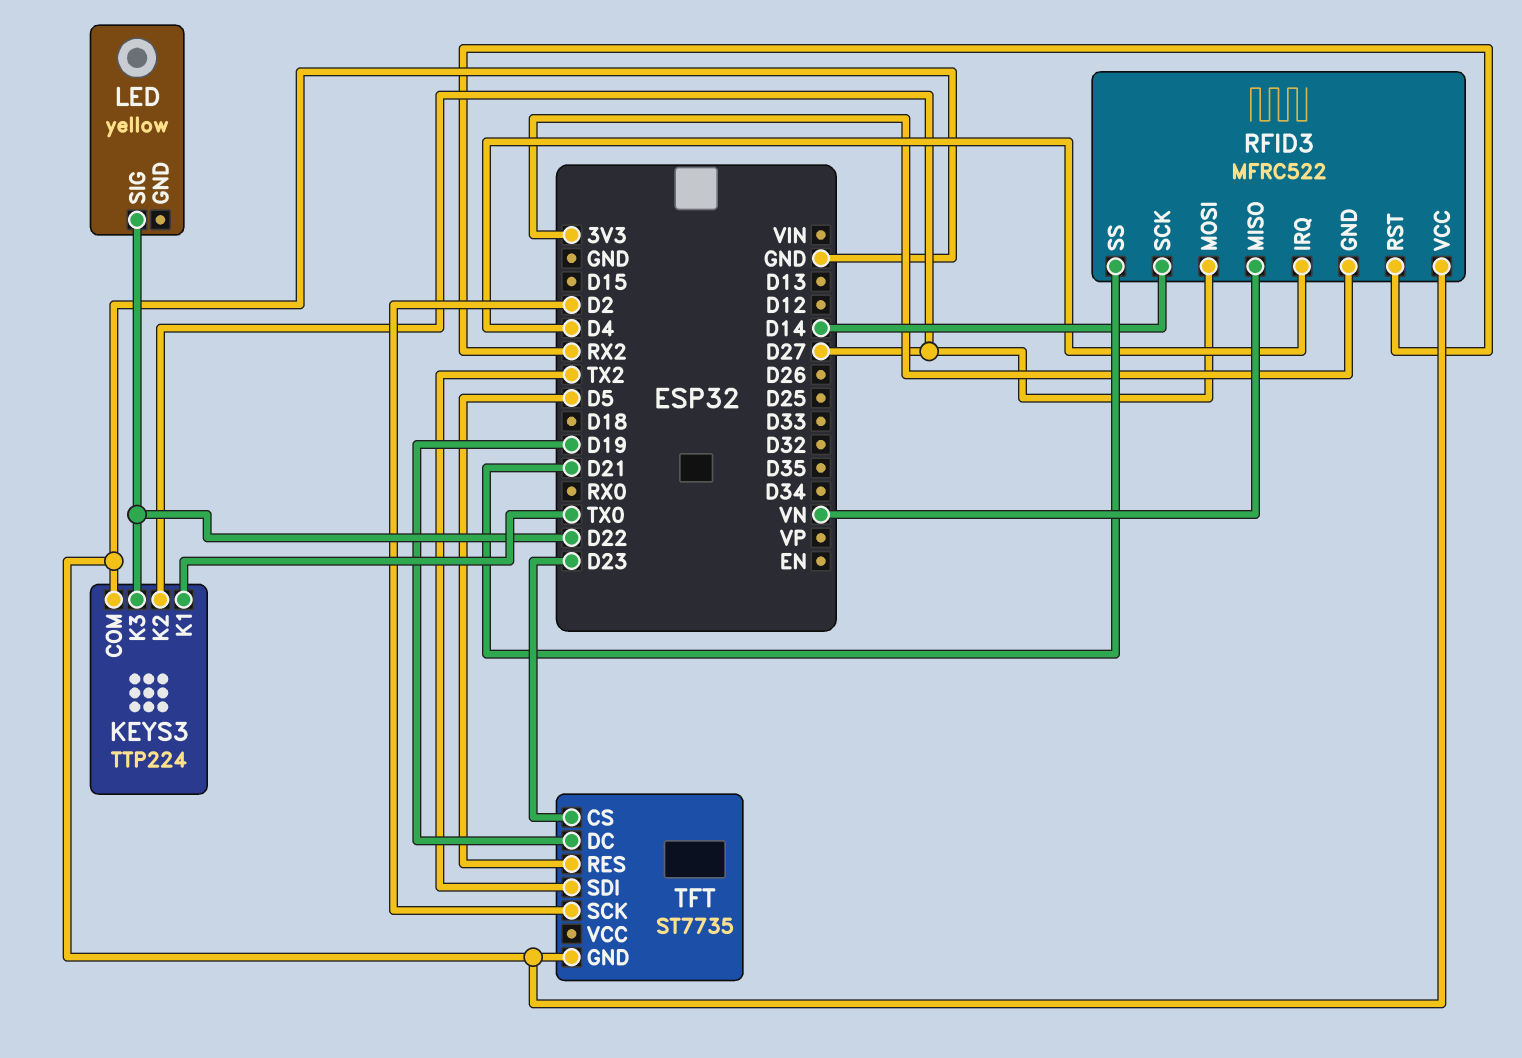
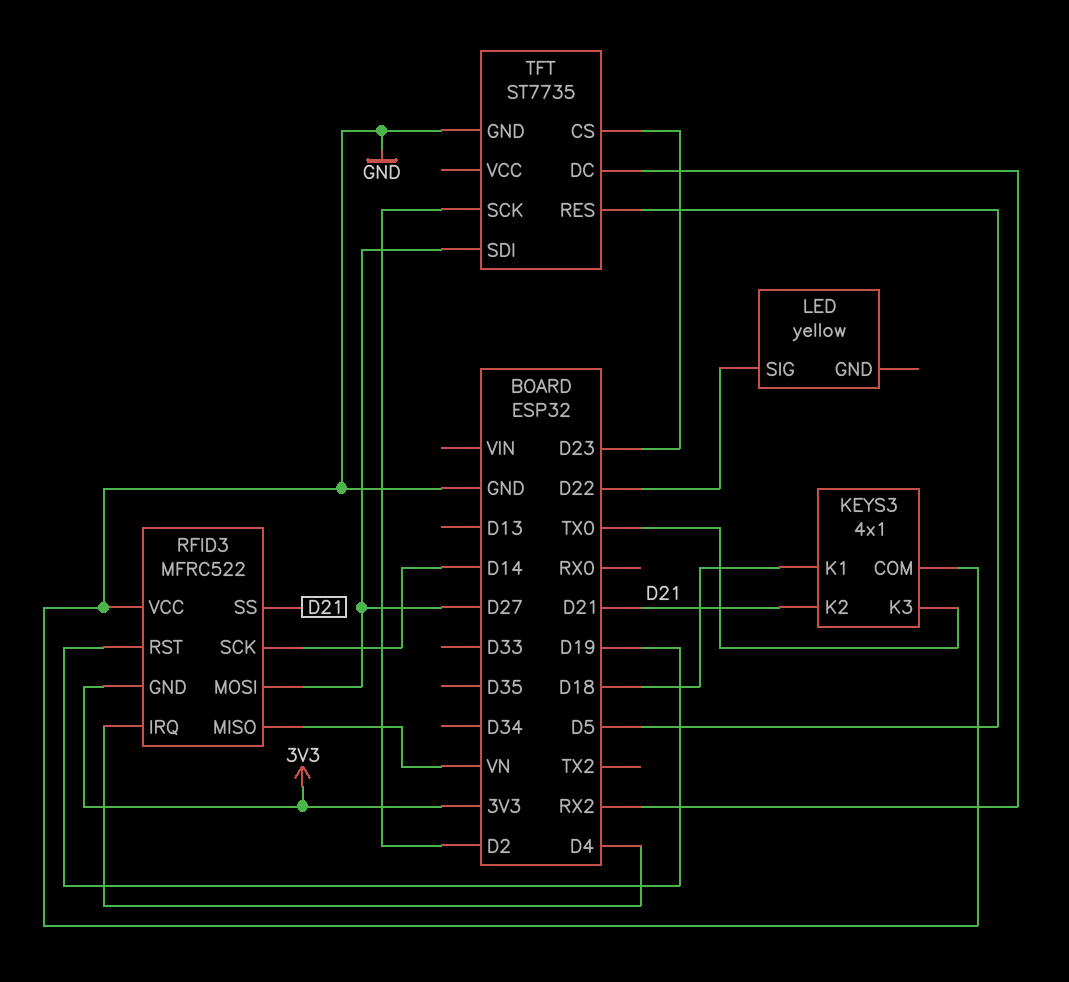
KEYS3: TTP224 -> 4x1
KEYS3 pin K1: TX0 -> D18
KEYS3 pin K2: D27 -> D21
KEYS3 pin K3: D22 -> TX0
RFID3 pin RST: RX2 -> D19
TFT pin DC: D19 -> RX2
TFT pin SDI: TX2 -> D27

